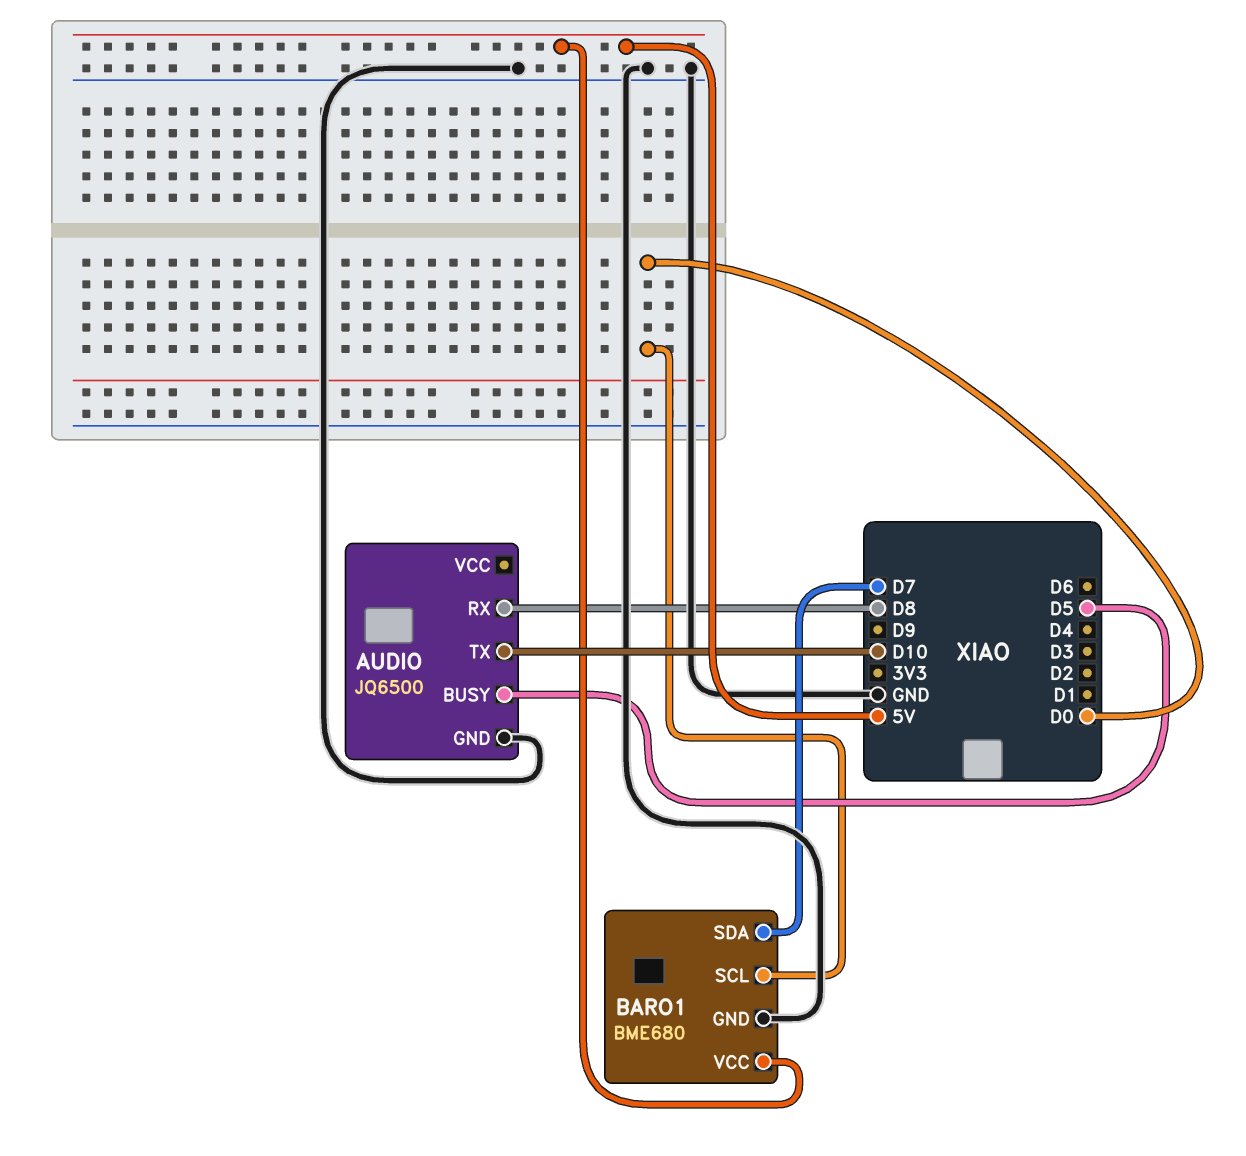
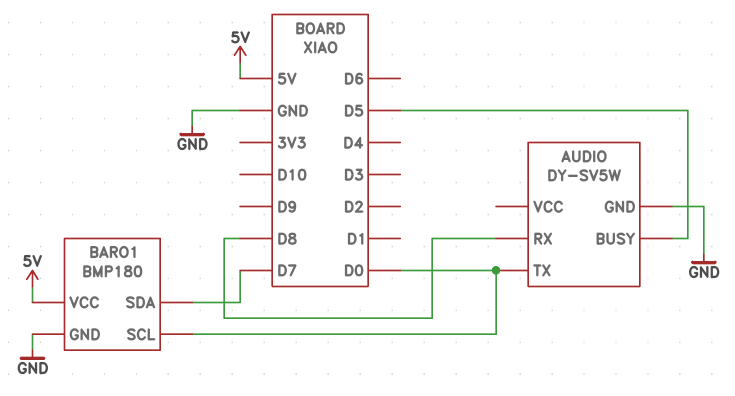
AUDIO: JQ6500 -> DY-SV5W
AUDIO pin TX: D10 -> D0
BARO1: BME680 -> BMP180

